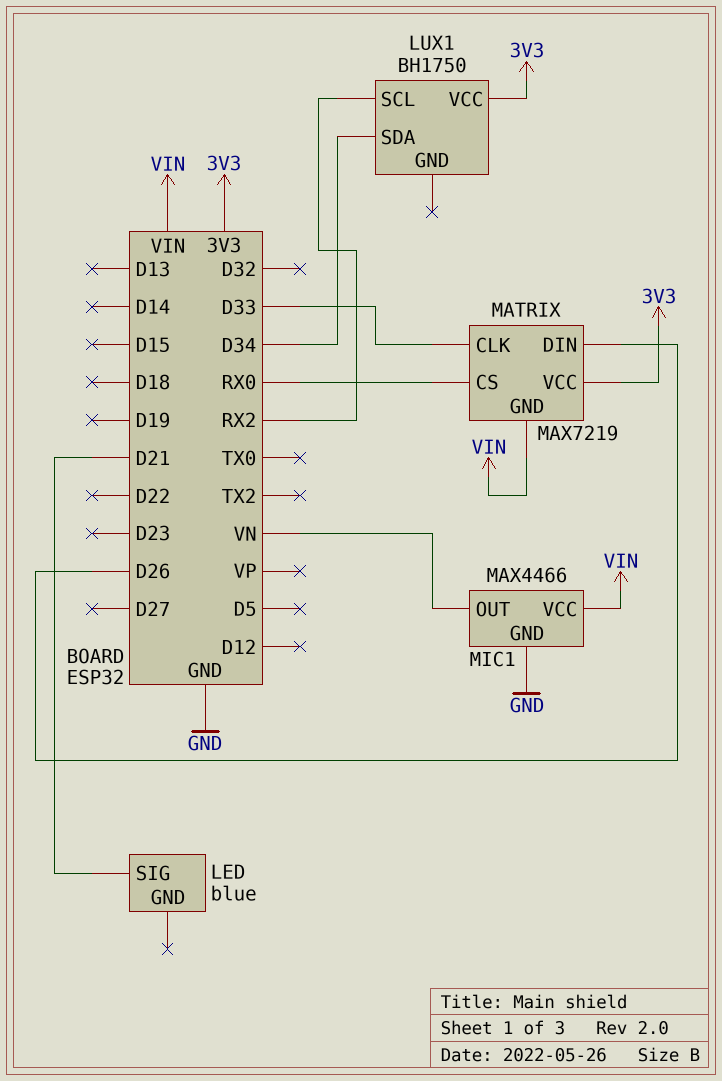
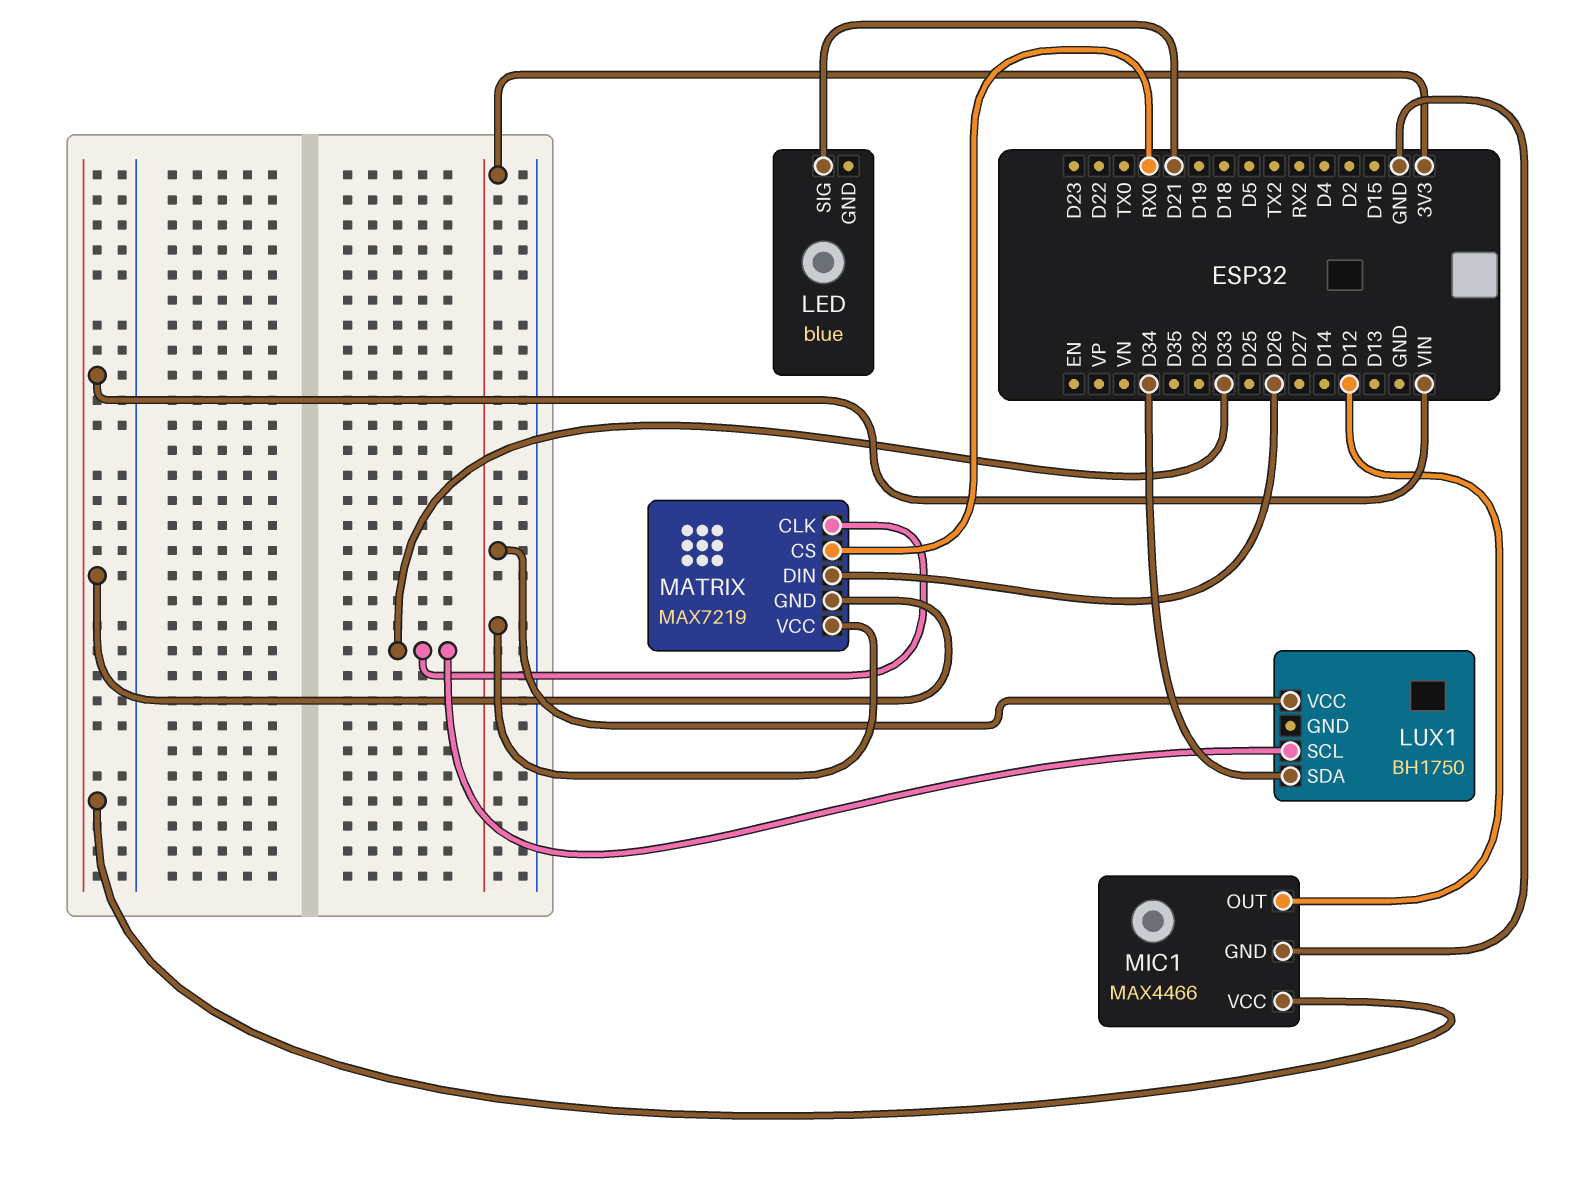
LUX1 pin SCL: RX2 -> D33
MIC1 pin OUT: VN -> D12

